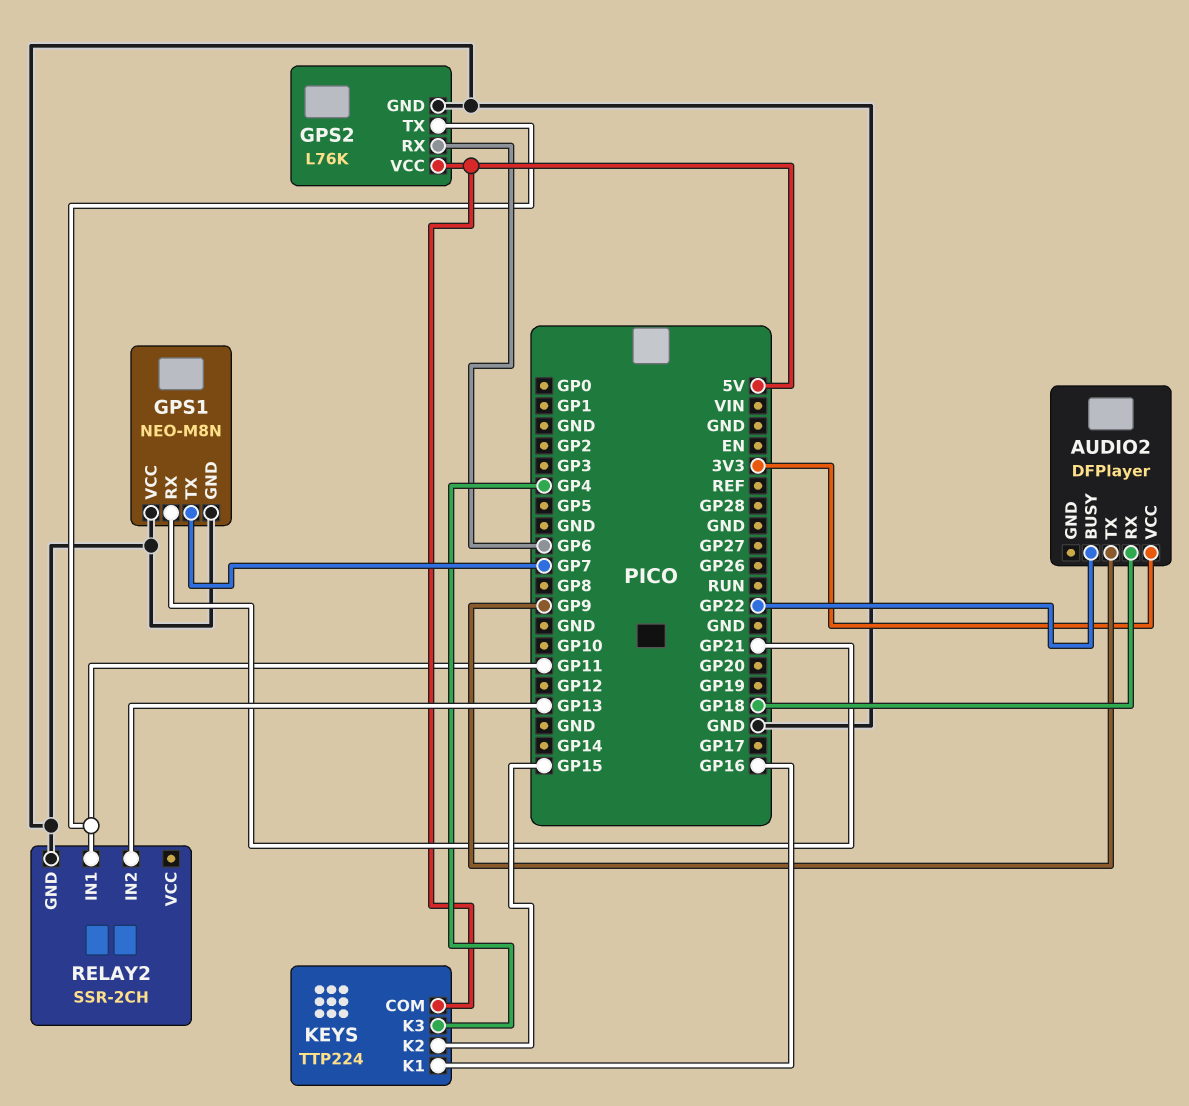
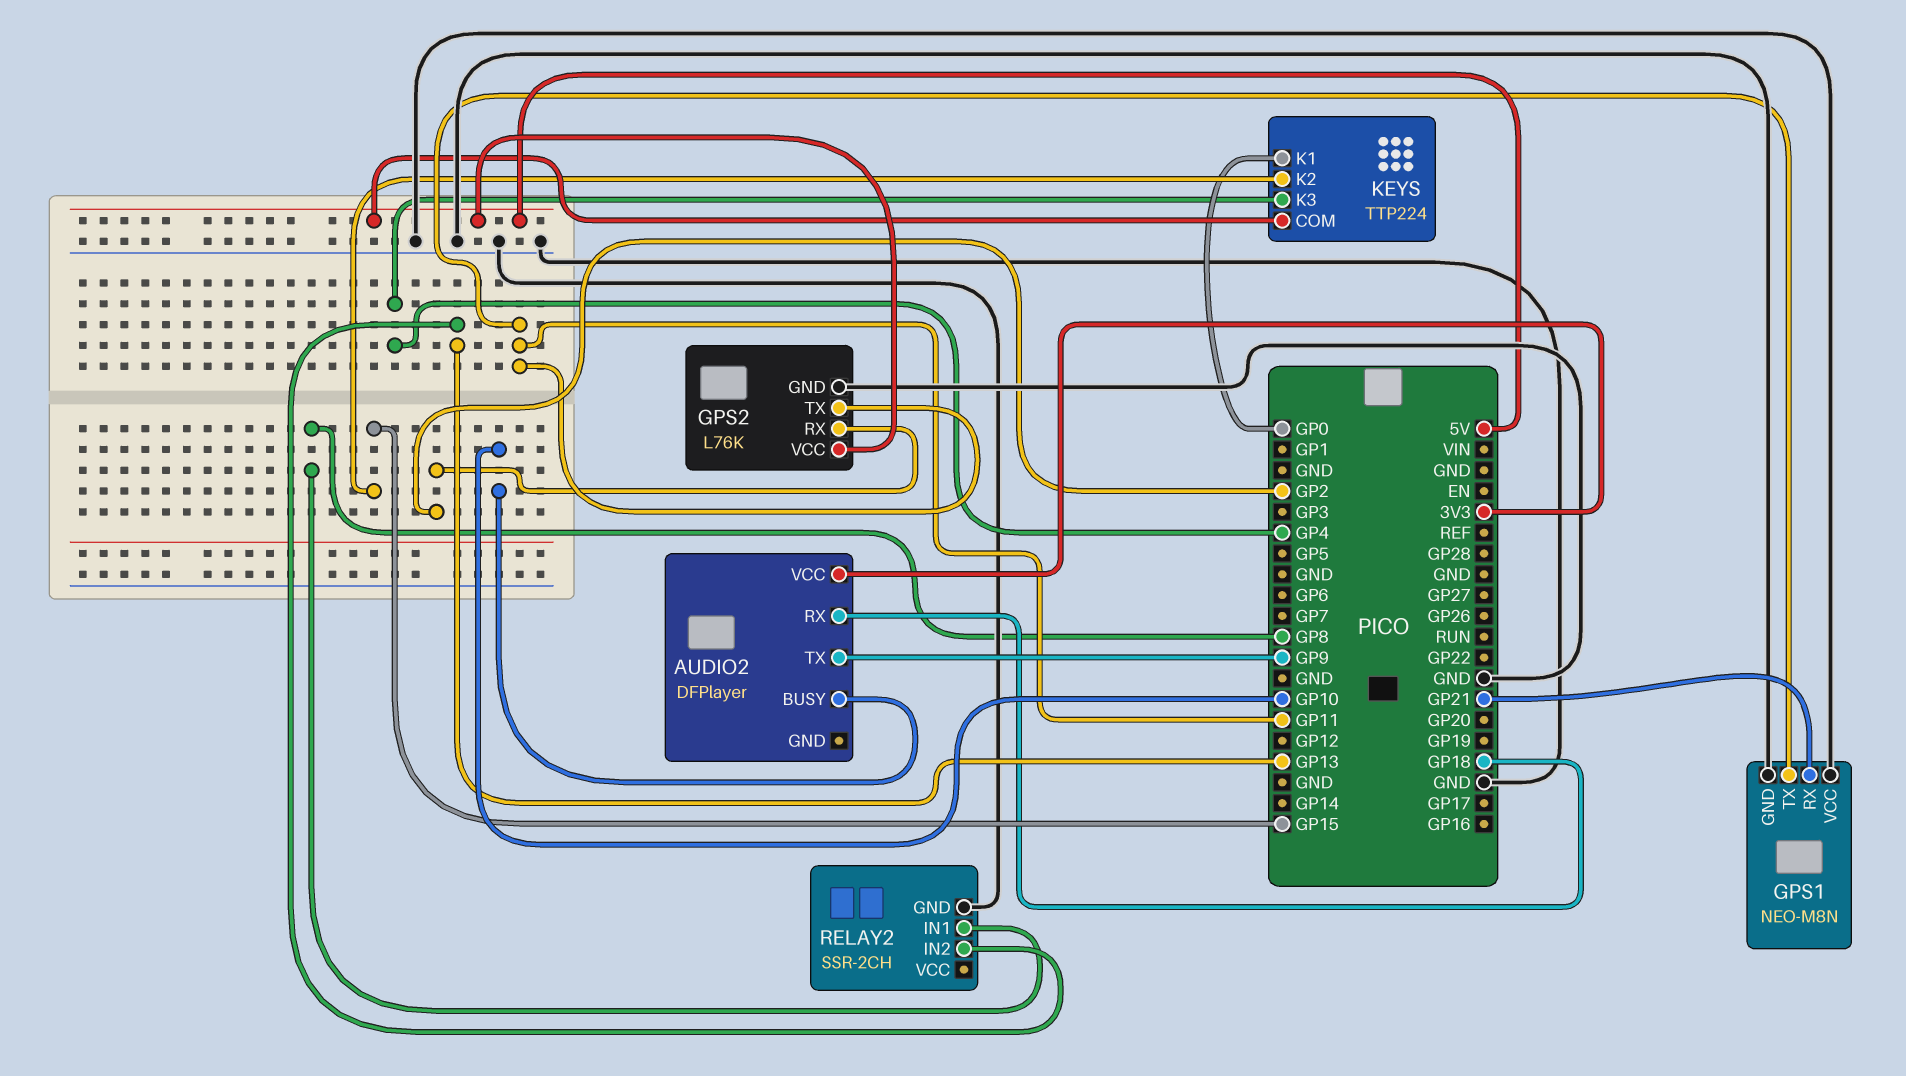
AUDIO2 pin BUSY: GP22 -> GP10
GPS1 pin TX: GP7 -> GP11
GPS2 pin RX: GP6 -> GP2
KEYS pin K1: GP16 -> GP0
RELAY2 pin IN1: GP11 -> GP8

